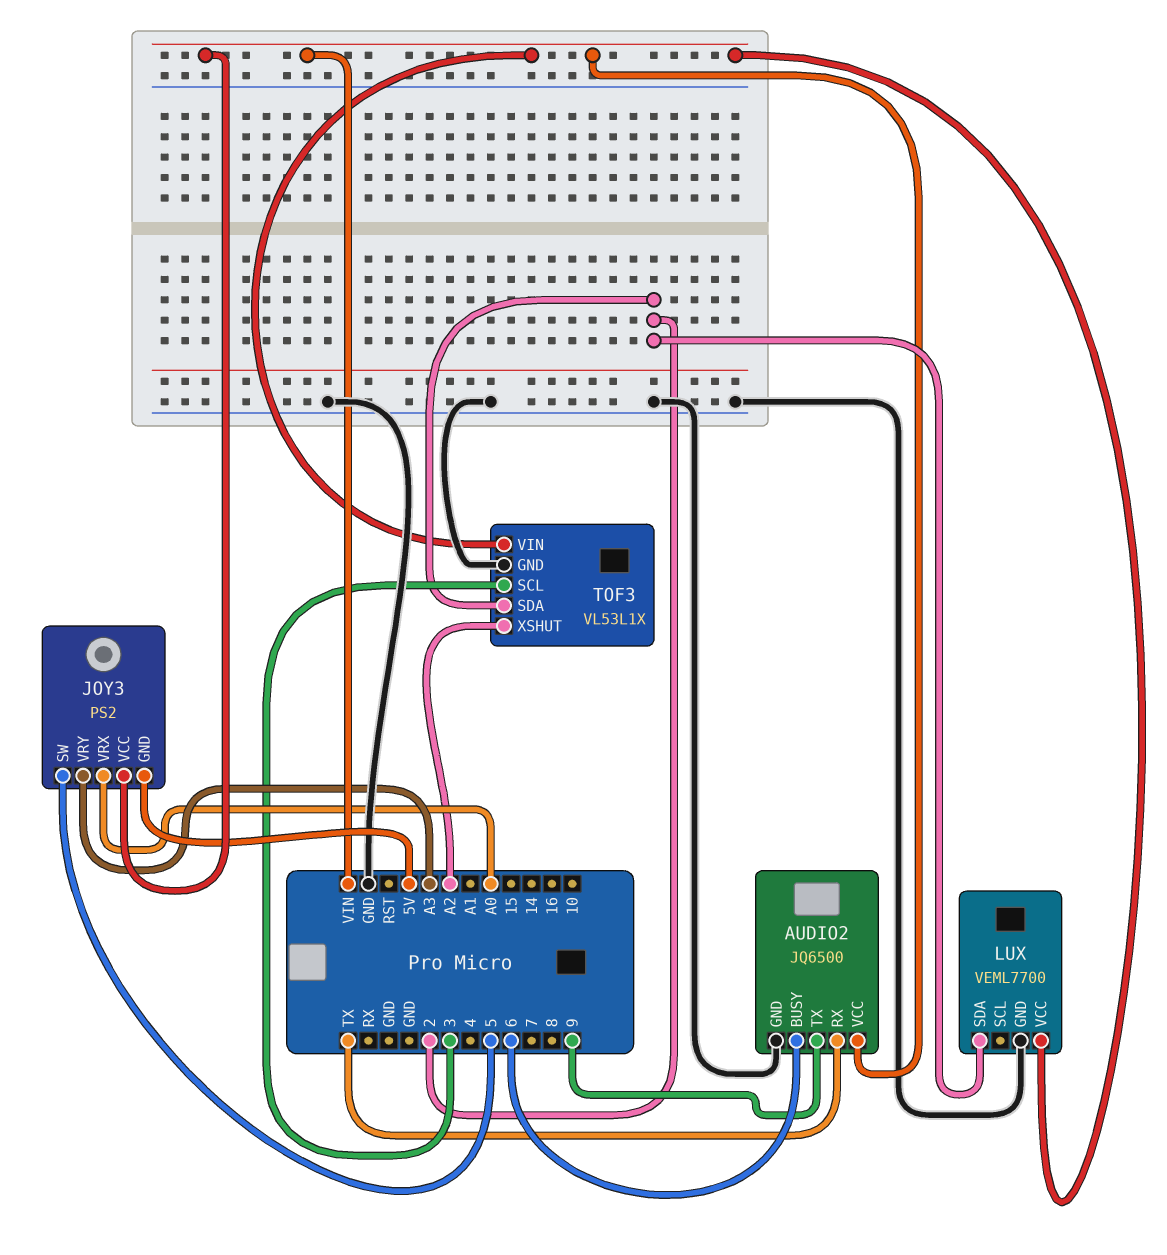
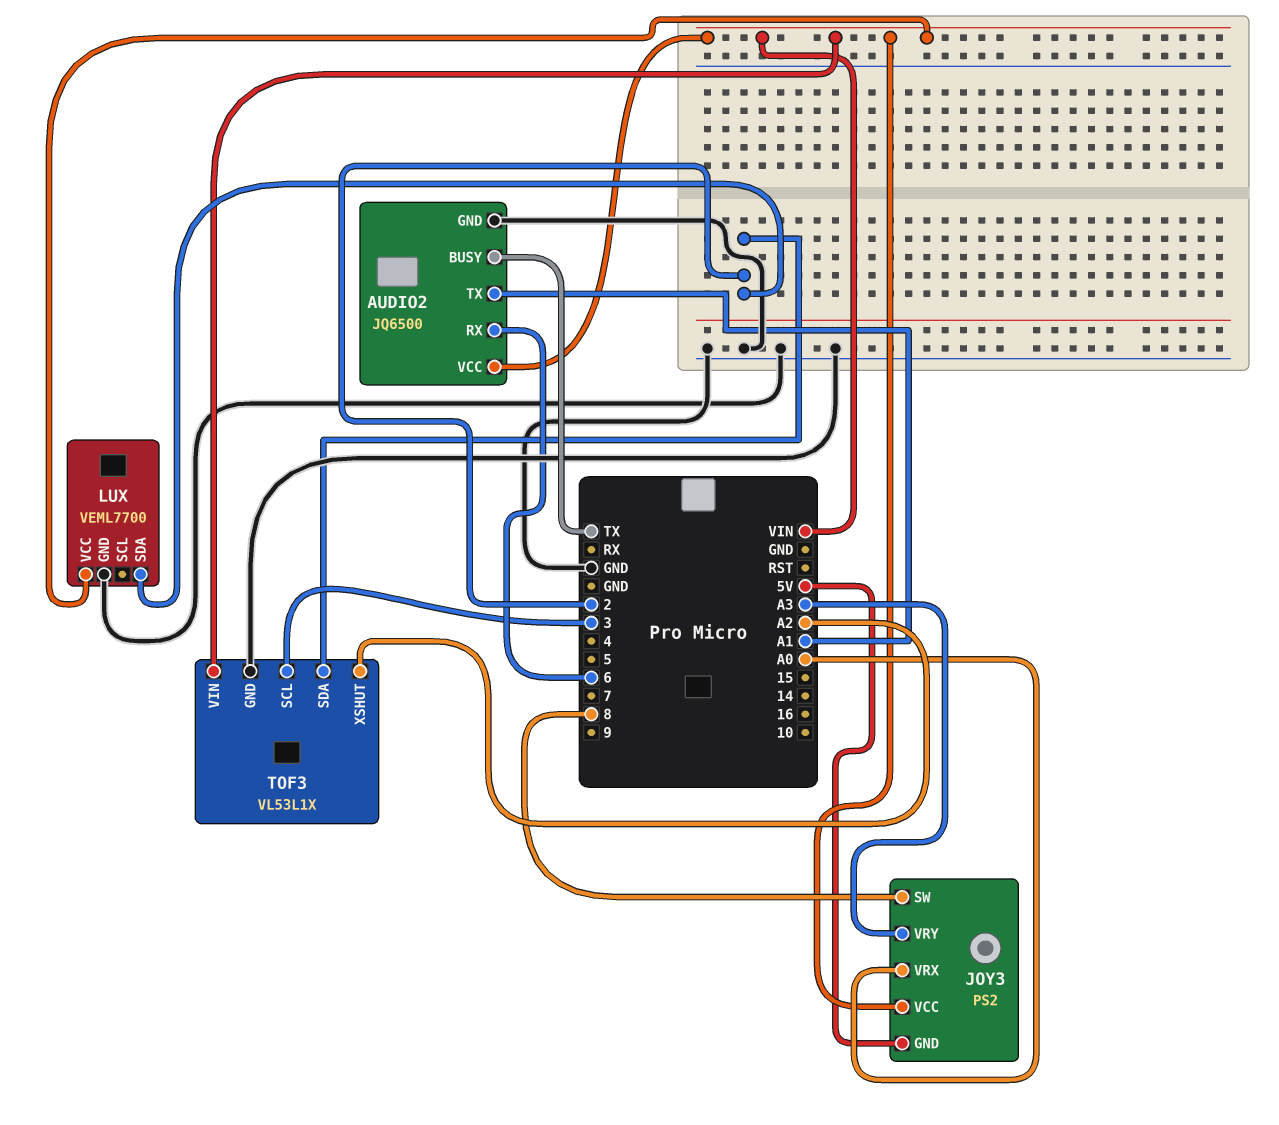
AUDIO2 pin BUSY: 6 -> TX
AUDIO2 pin RX: TX -> 6
AUDIO2 pin TX: 9 -> A1
JOY3 pin SW: 5 -> 8

